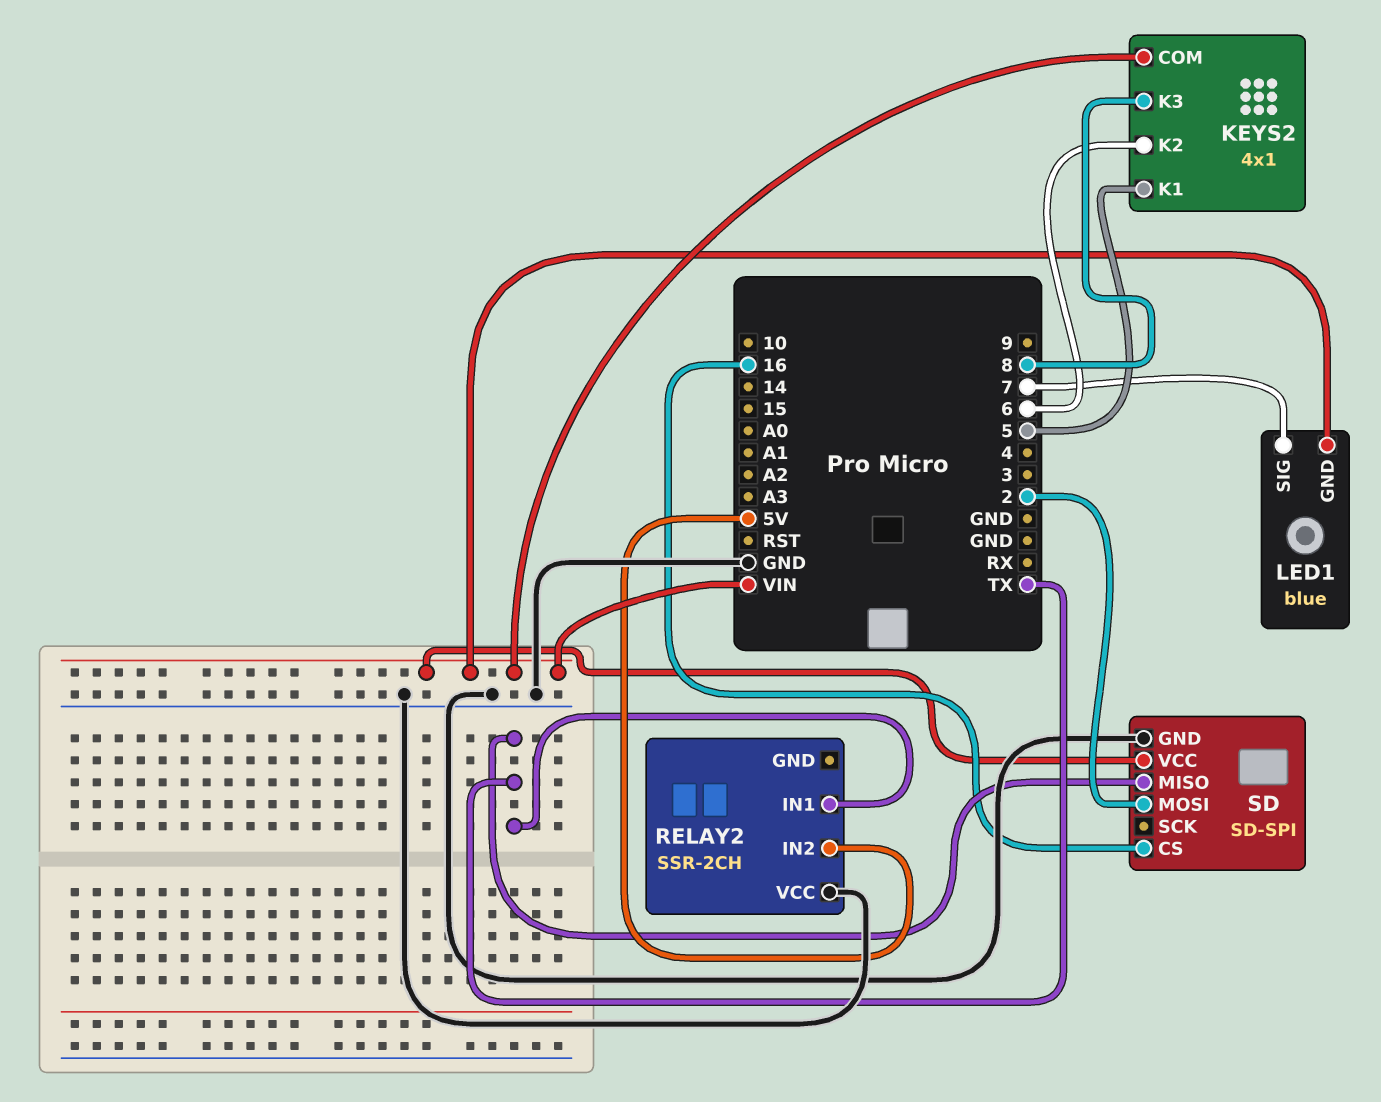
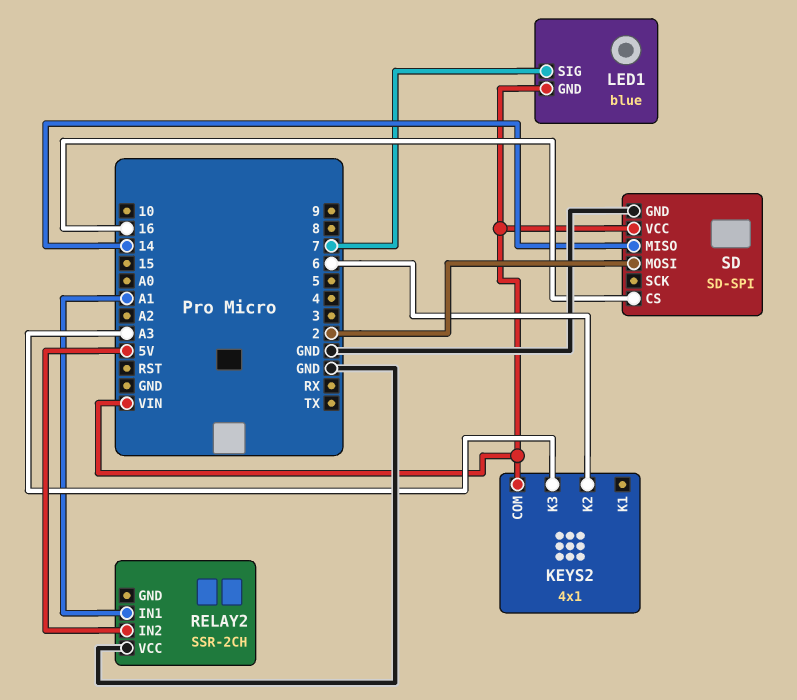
KEYS2 pin K1: 5 -> none
KEYS2 pin K3: 8 -> A3
RELAY2 pin IN1: TX -> A1
SD pin MISO: TX -> 14

